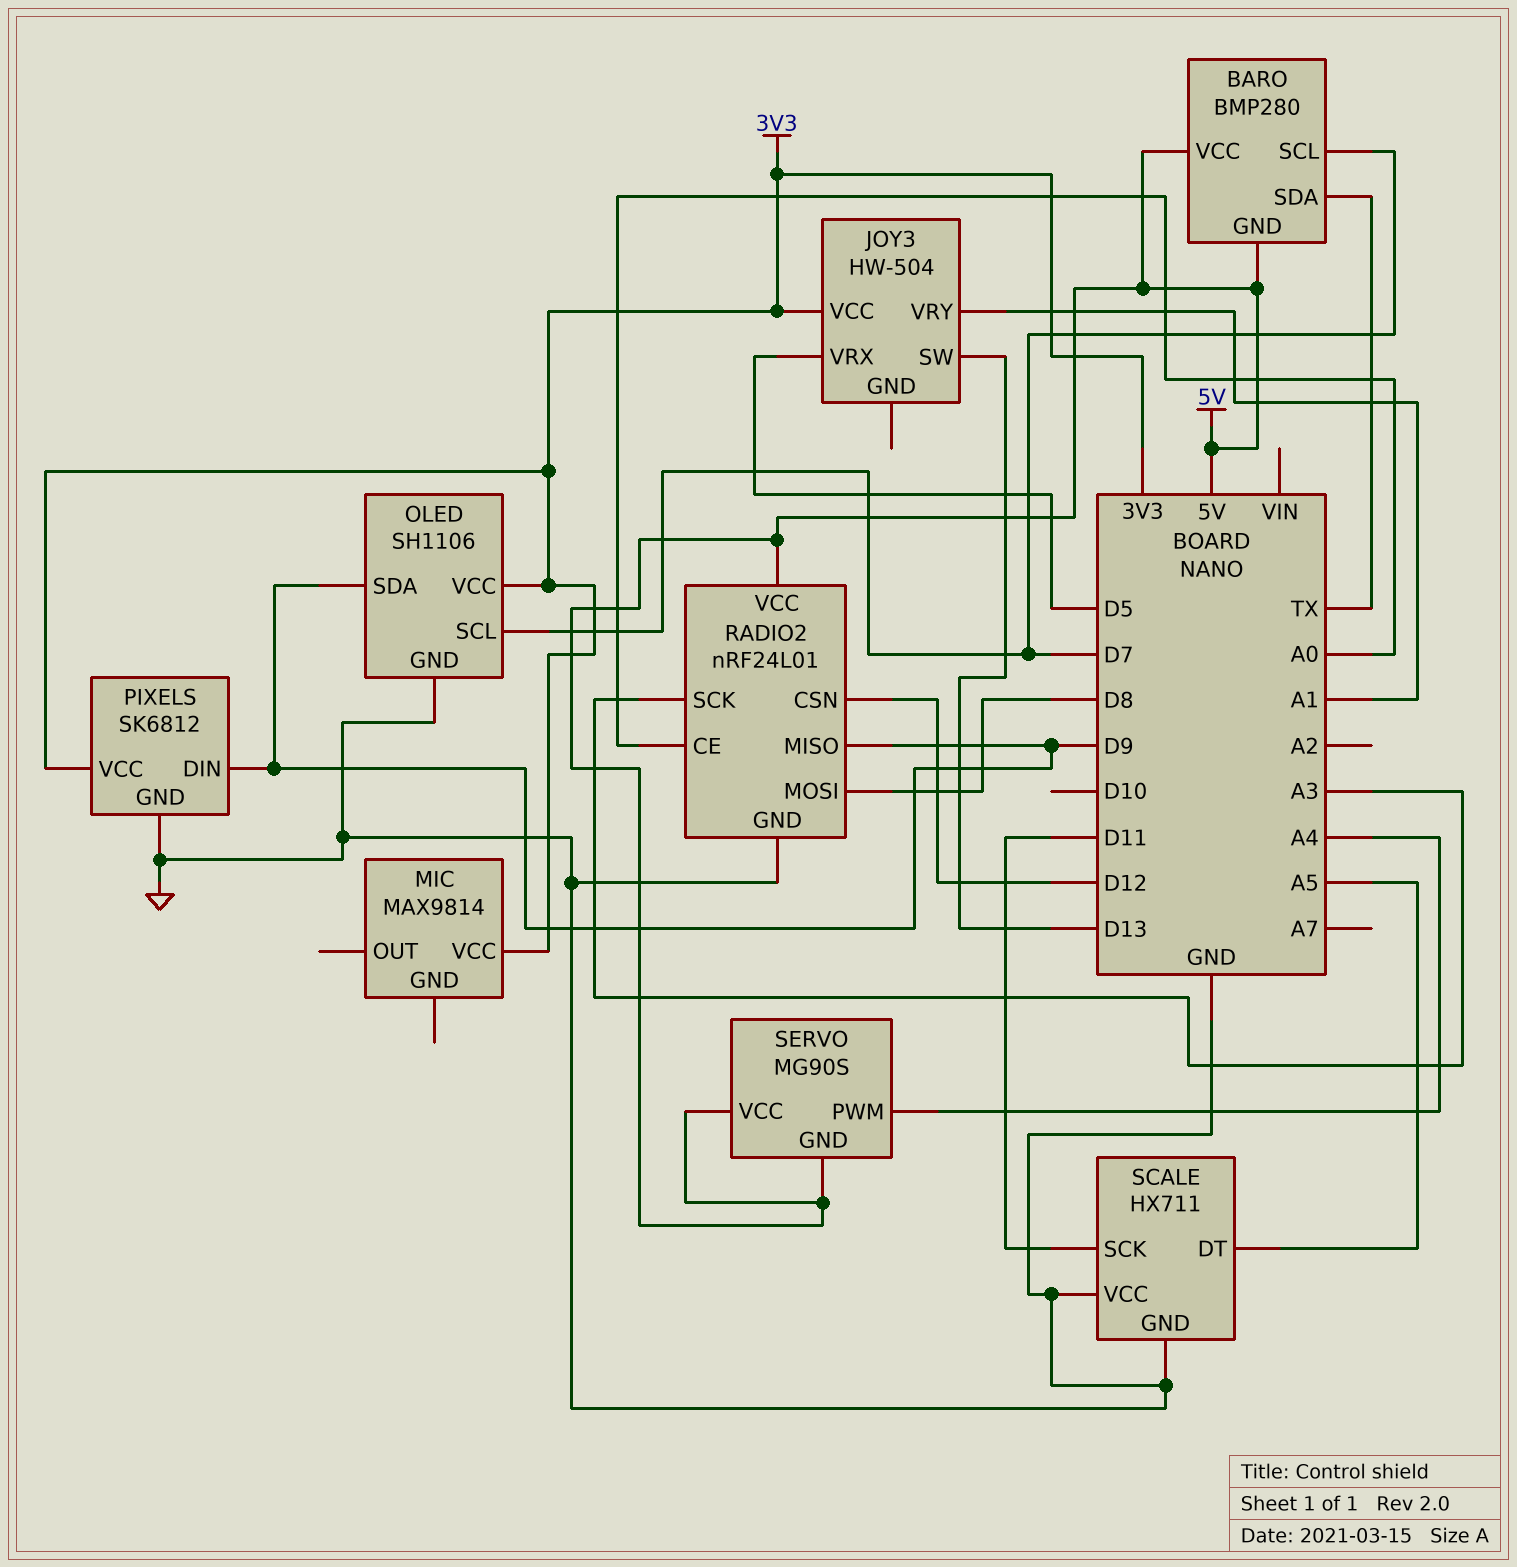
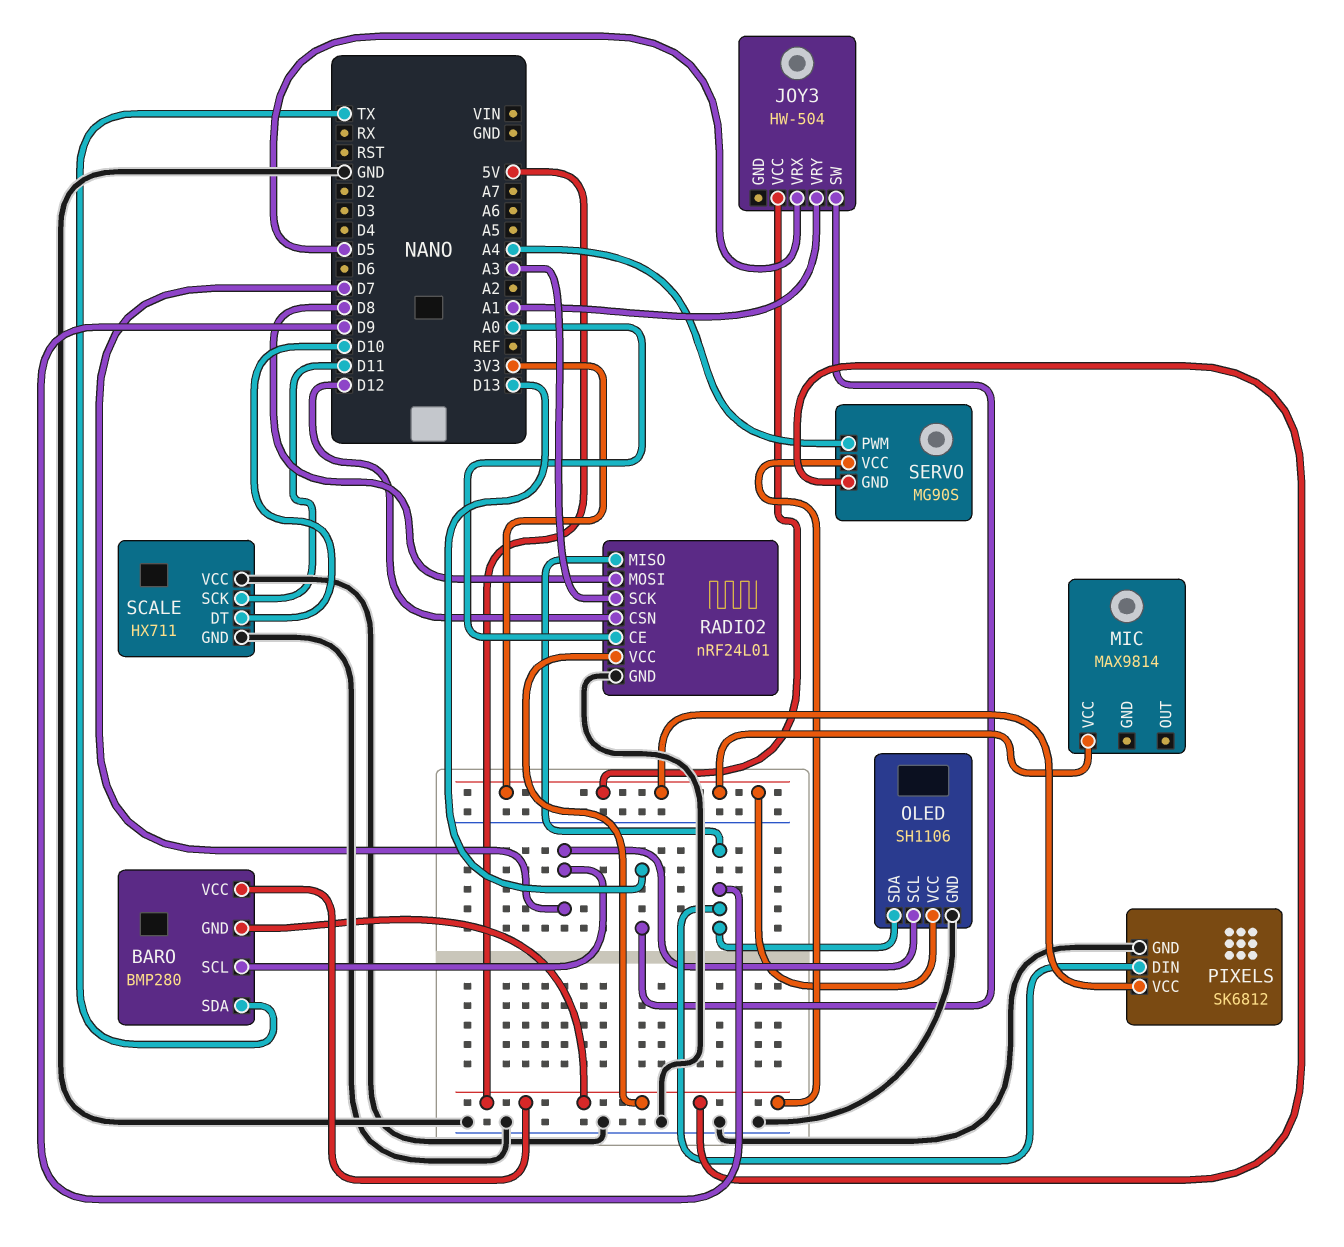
SCALE pin DT: A5 -> D10

